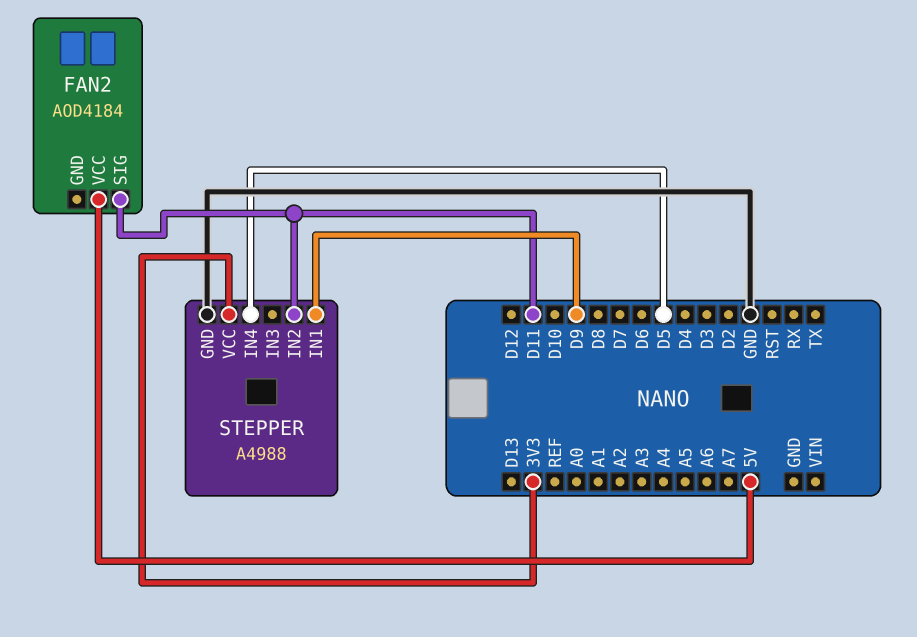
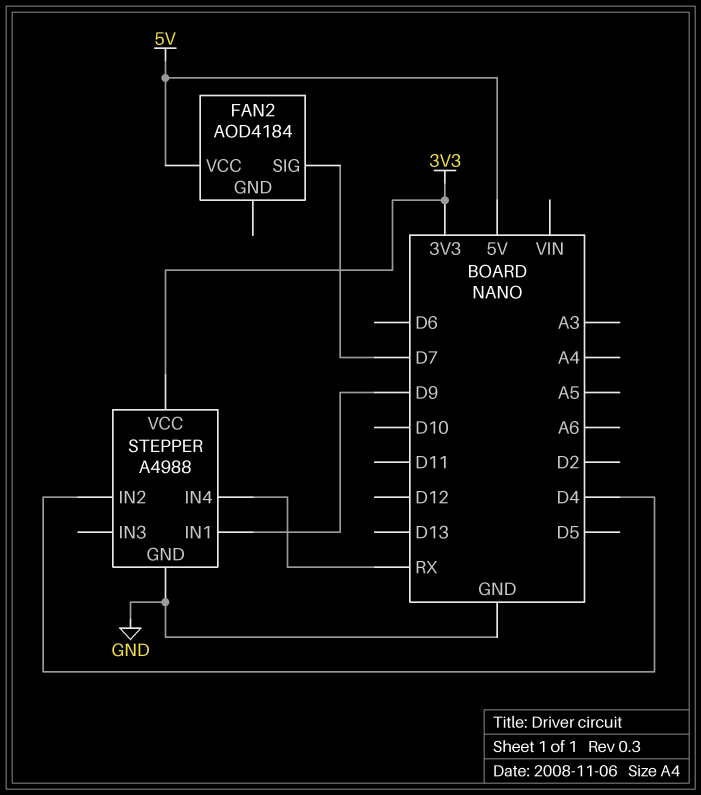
FAN2 pin SIG: D11 -> D7
STEPPER pin IN2: D11 -> D4
STEPPER pin IN4: D5 -> RX

